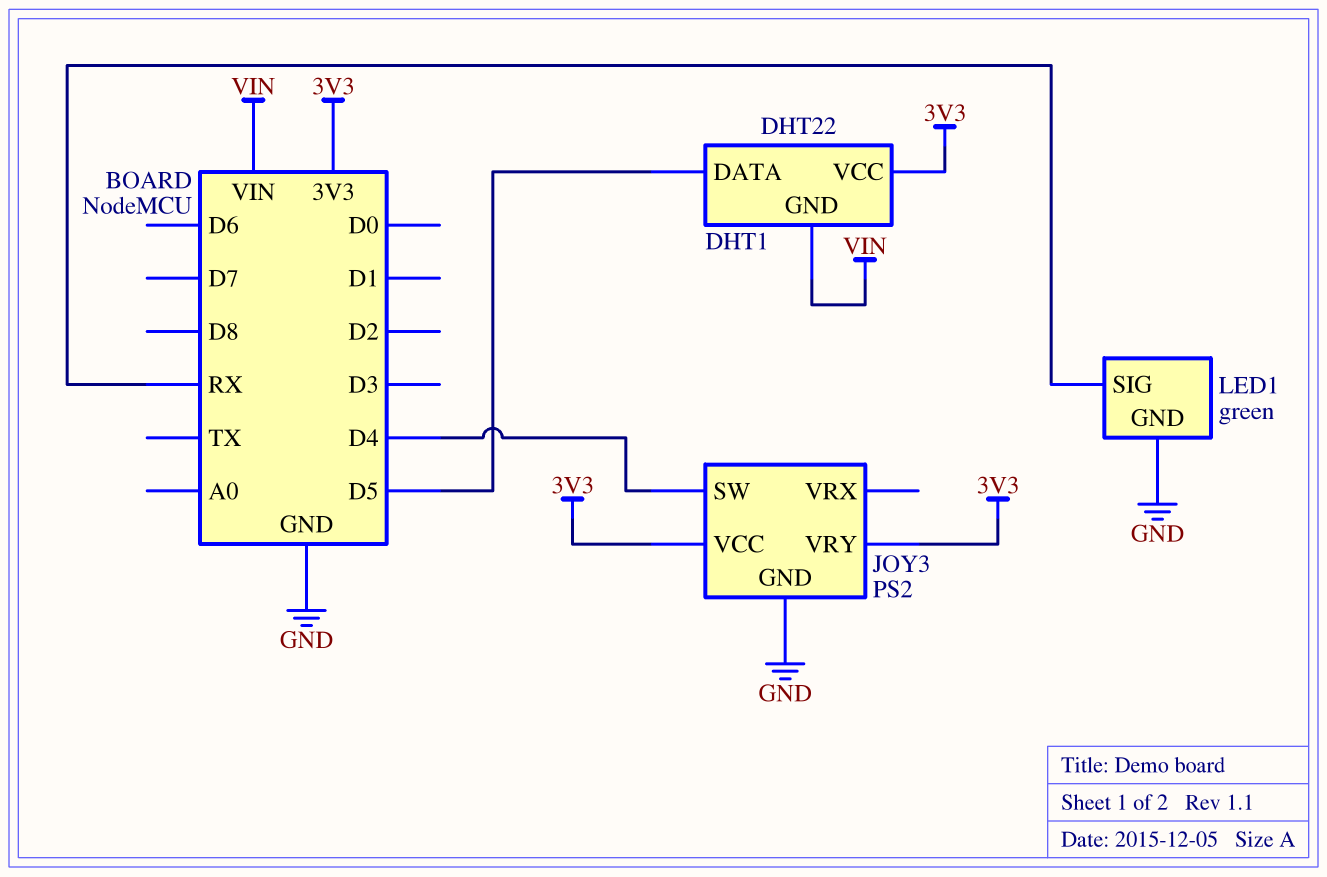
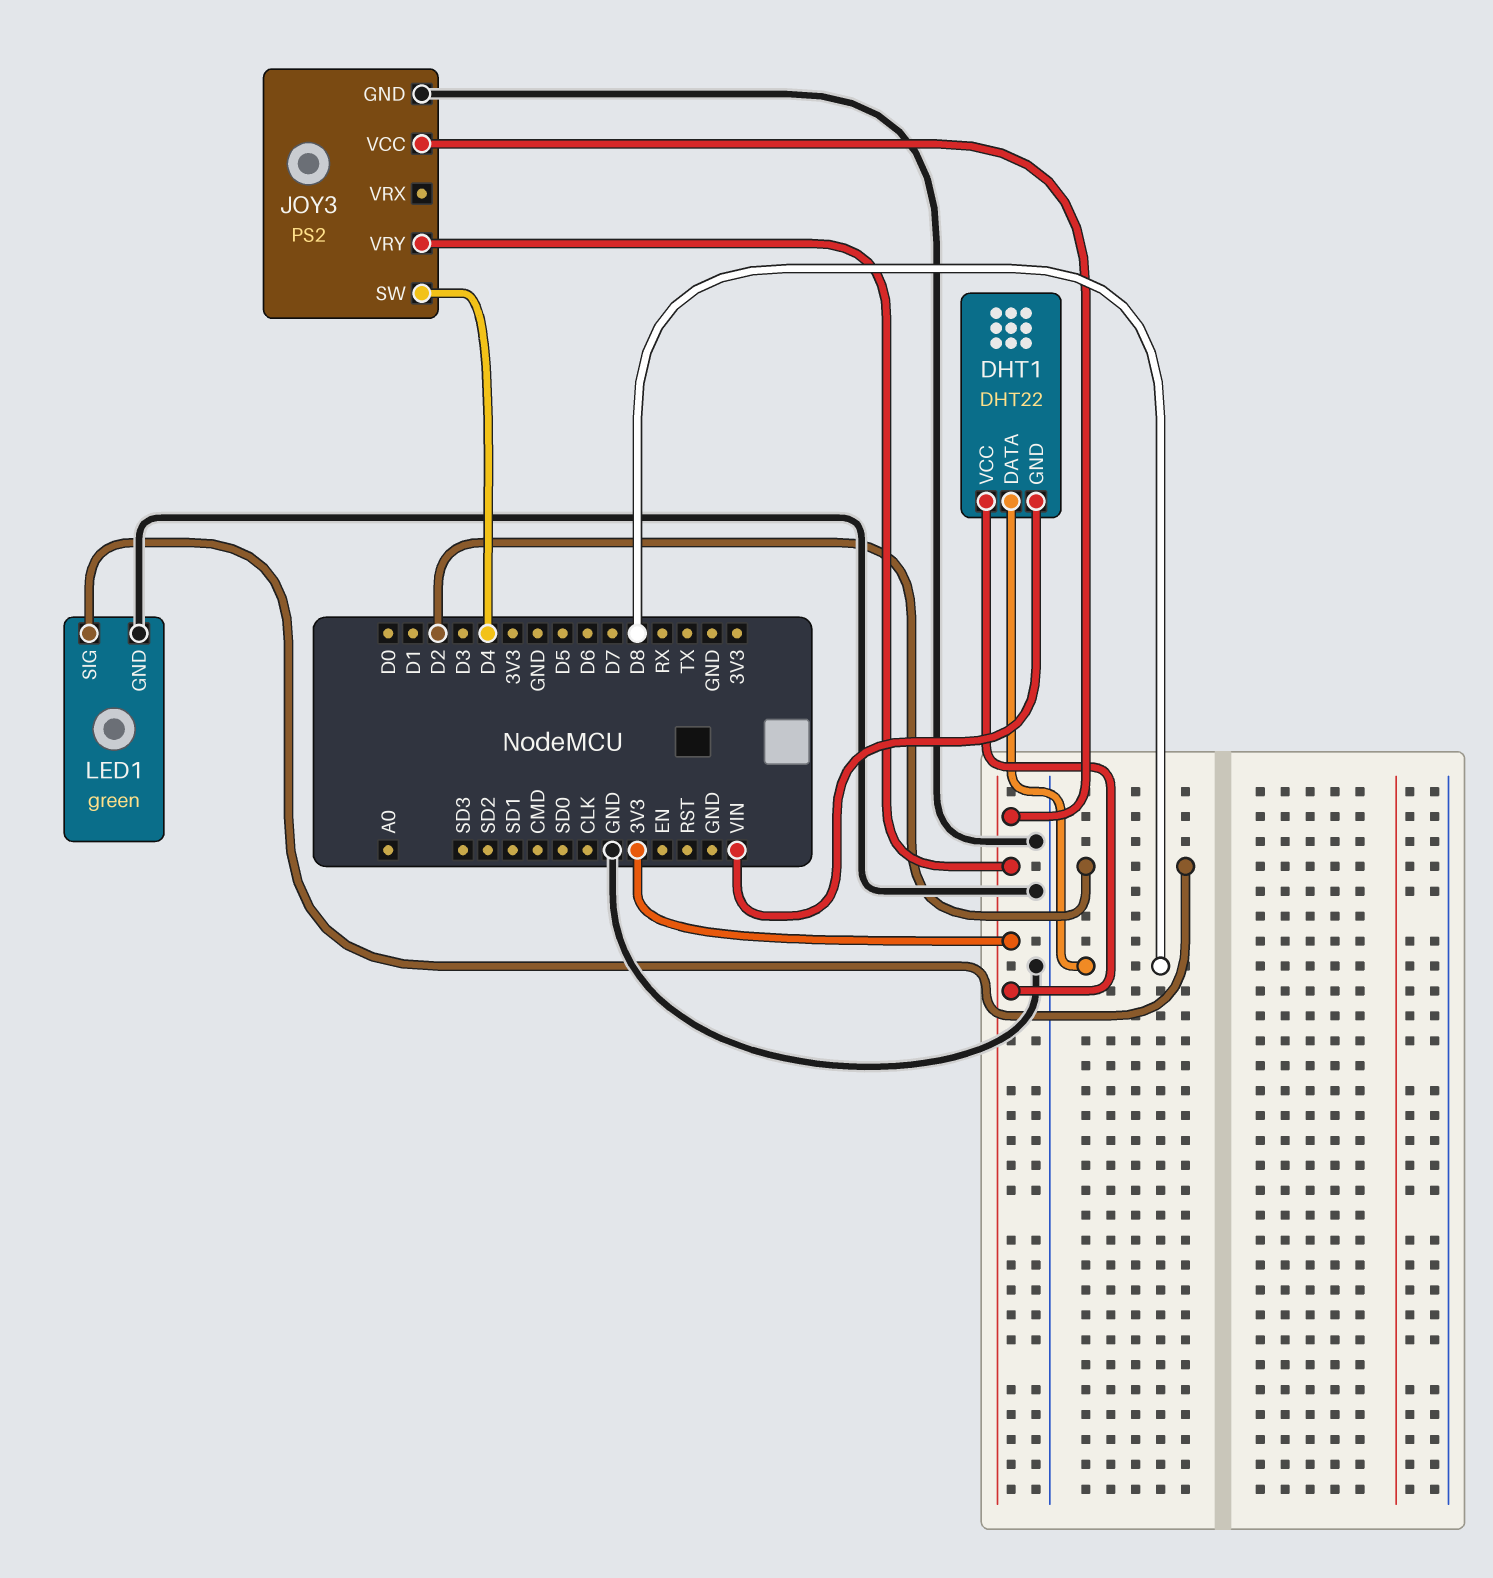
DHT1 pin DATA: D5 -> D8
LED1 pin SIG: RX -> D2

